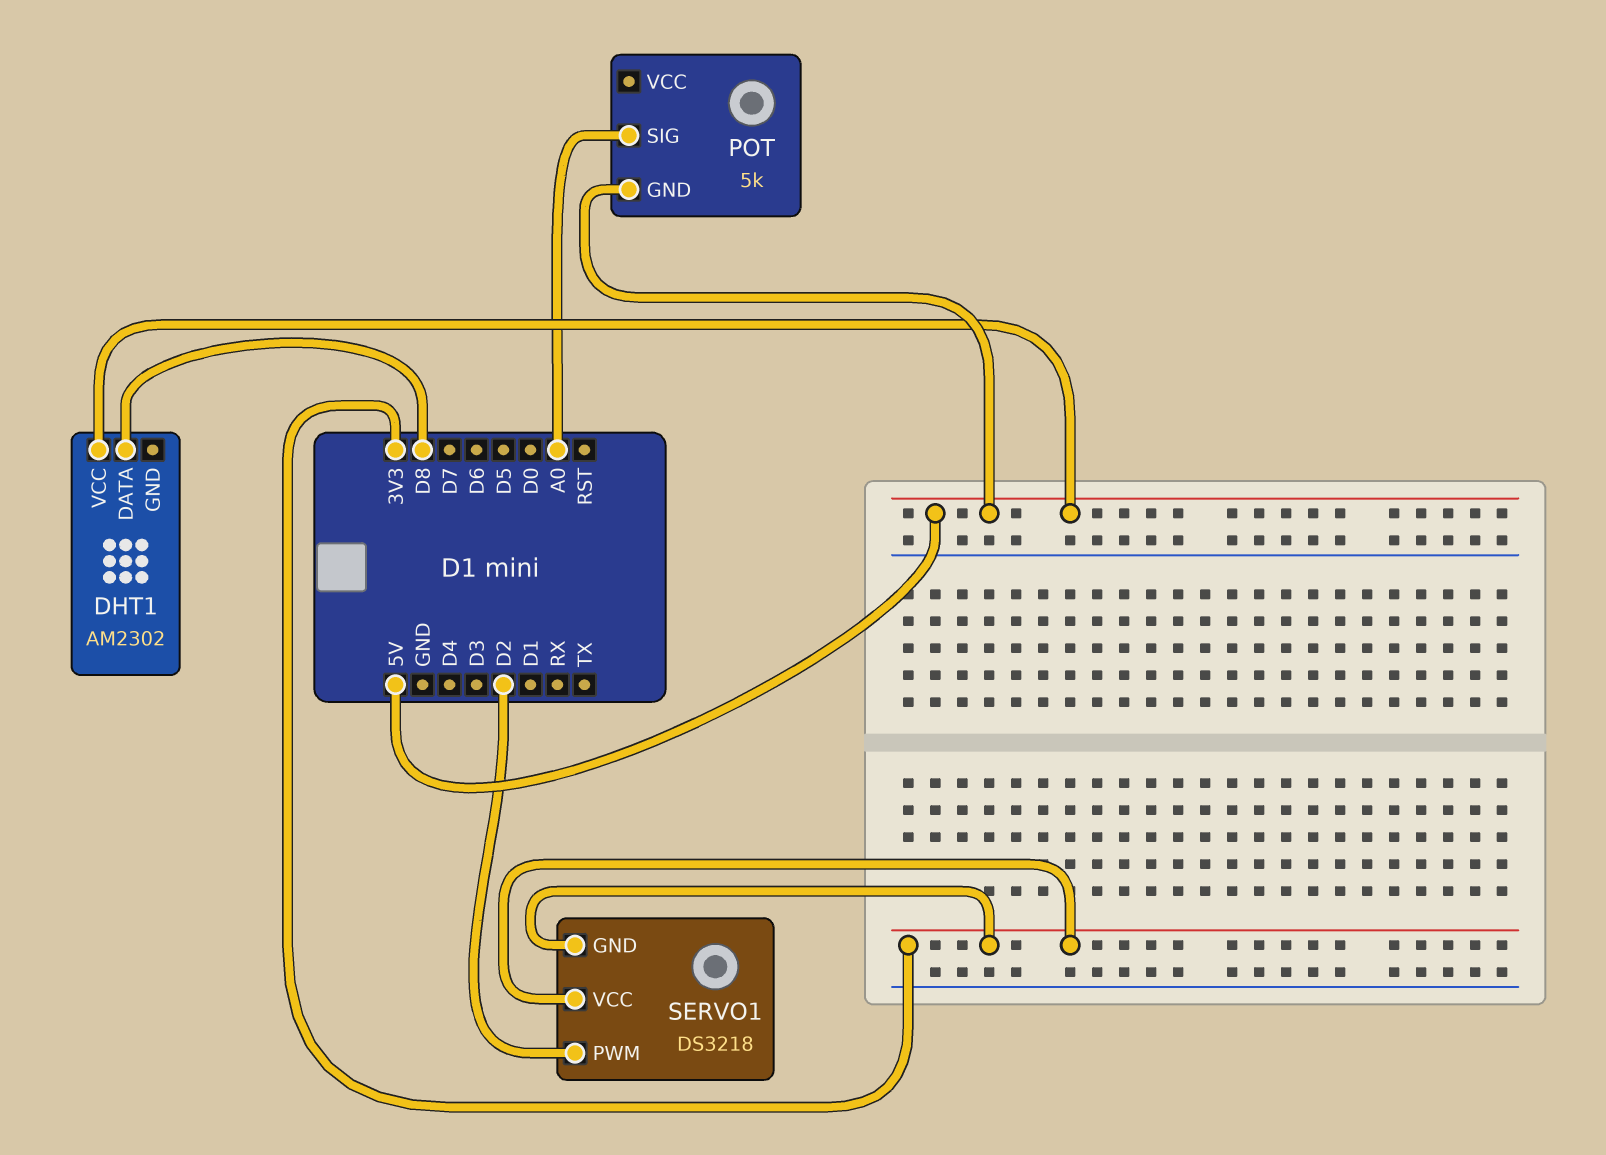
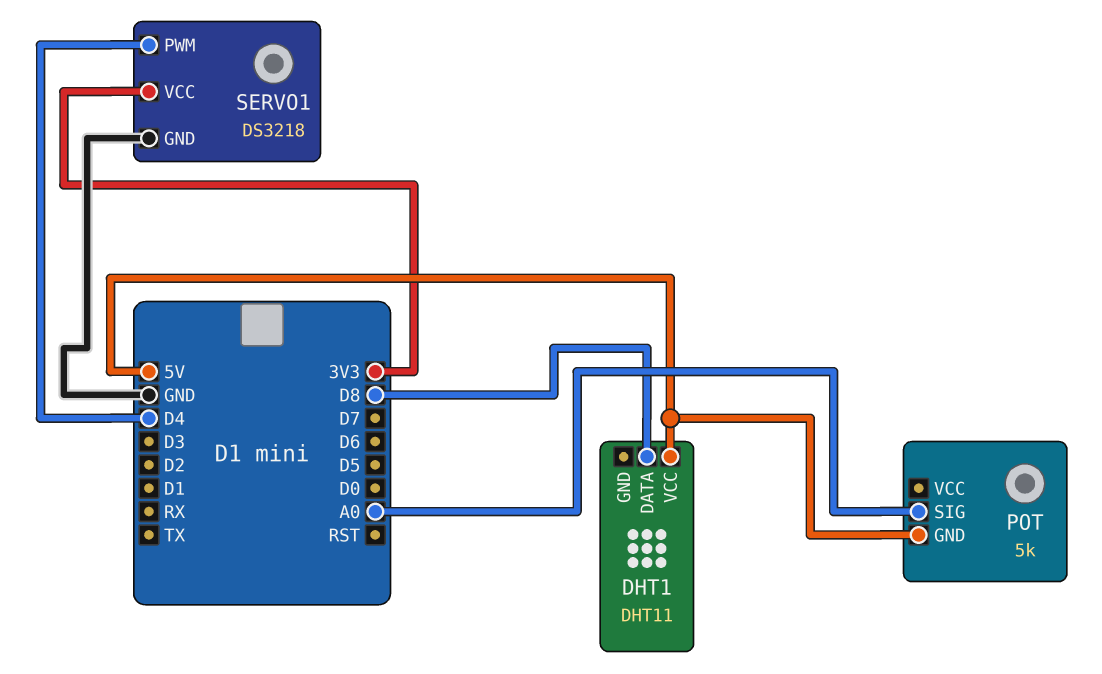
DHT1: AM2302 -> DHT11
SERVO1 pin GND: 3V3 -> GND
SERVO1 pin PWM: D2 -> D4

